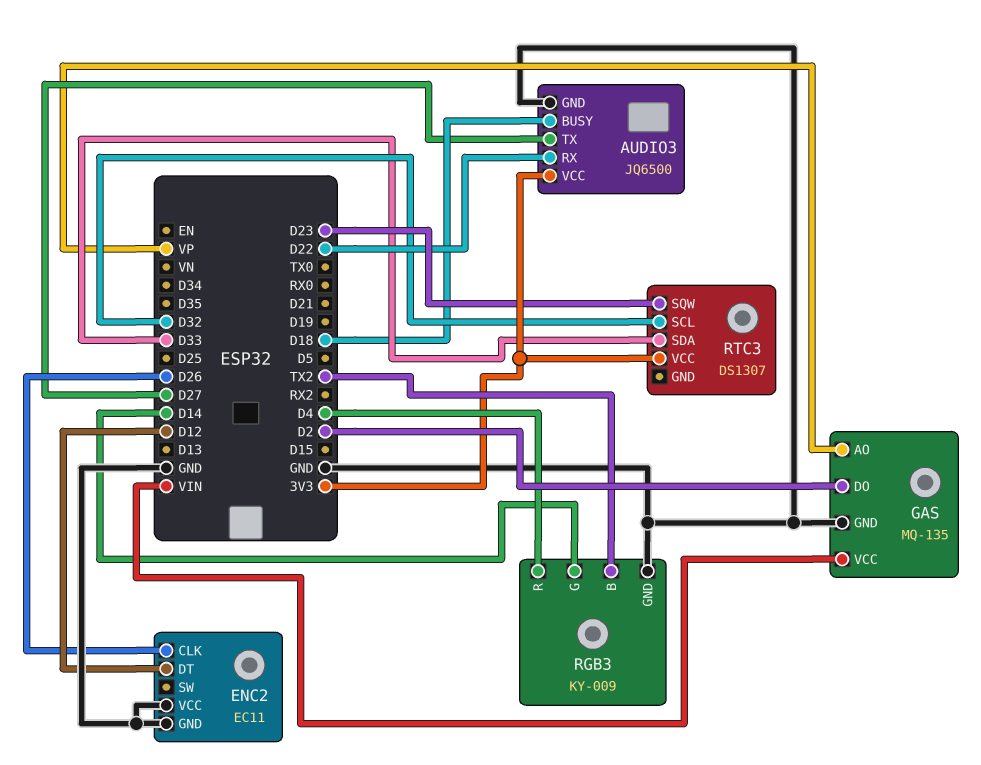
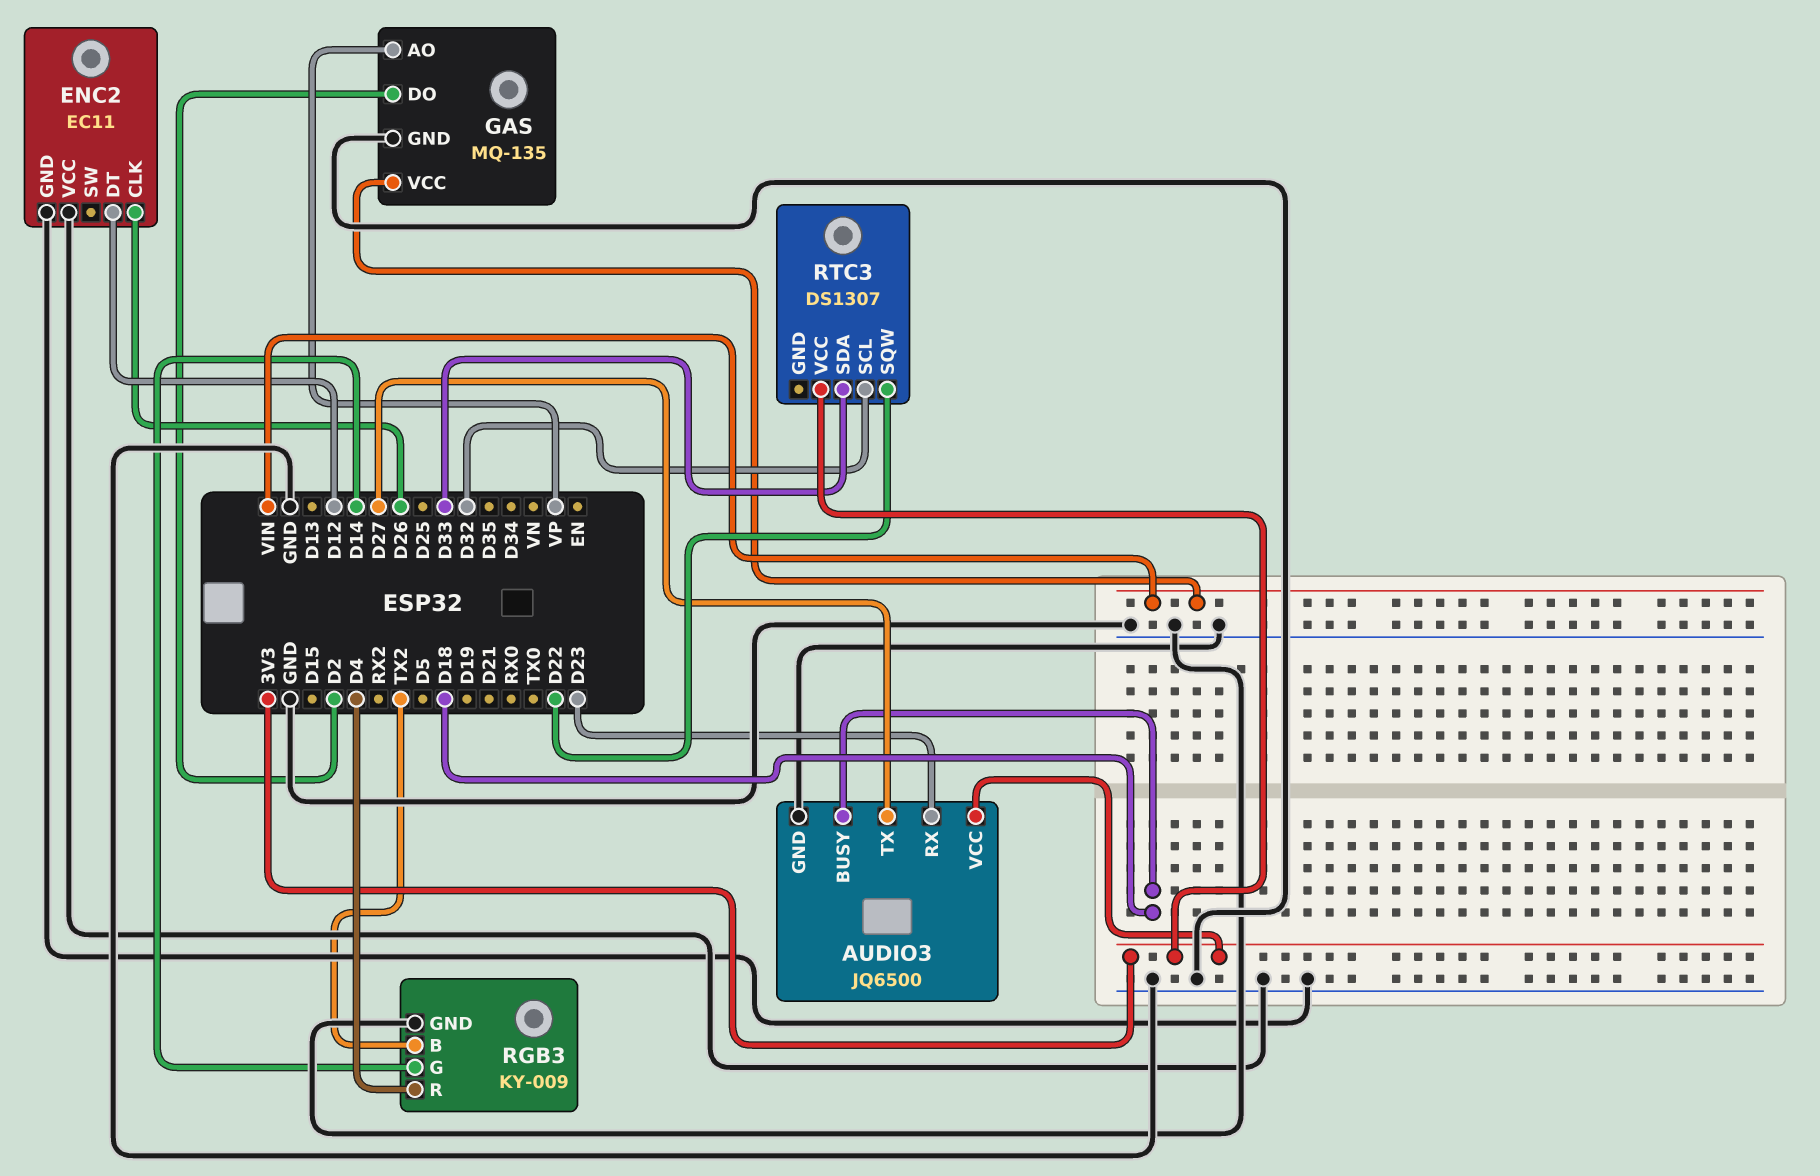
AUDIO3 pin RX: D22 -> D23
RTC3 pin SQW: D23 -> D22

